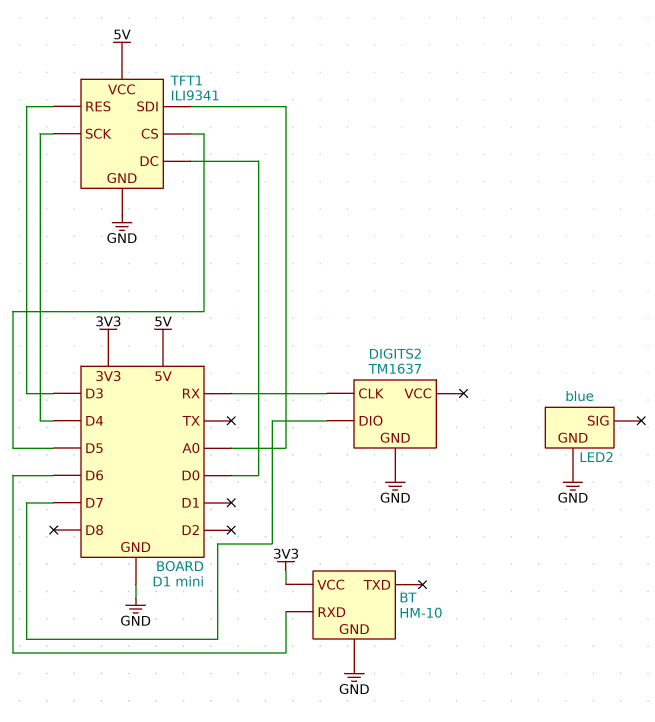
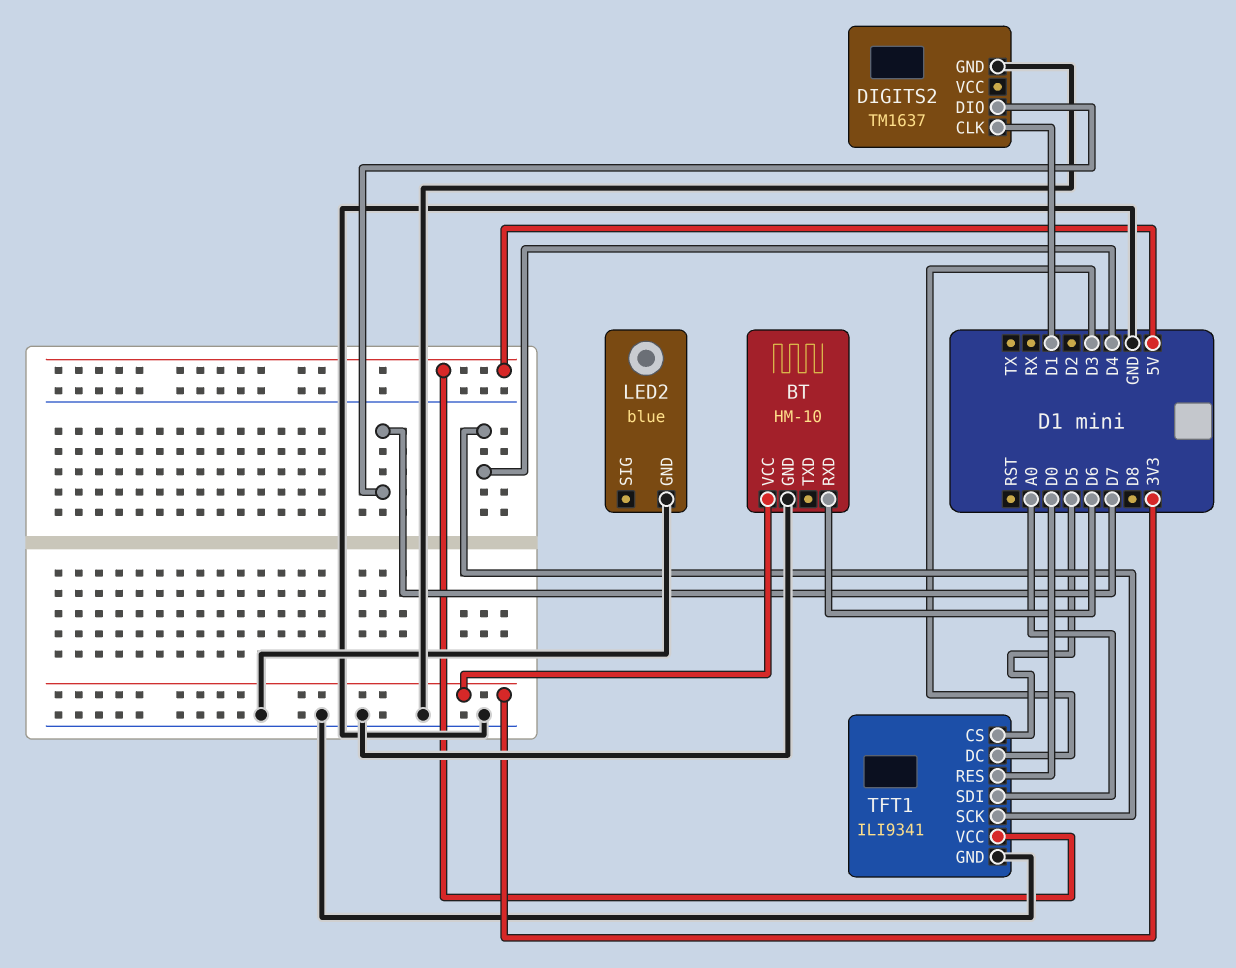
DIGITS2 pin CLK: RX -> D1
TFT1 pin DC: D0 -> D3
TFT1 pin RES: D3 -> D0

